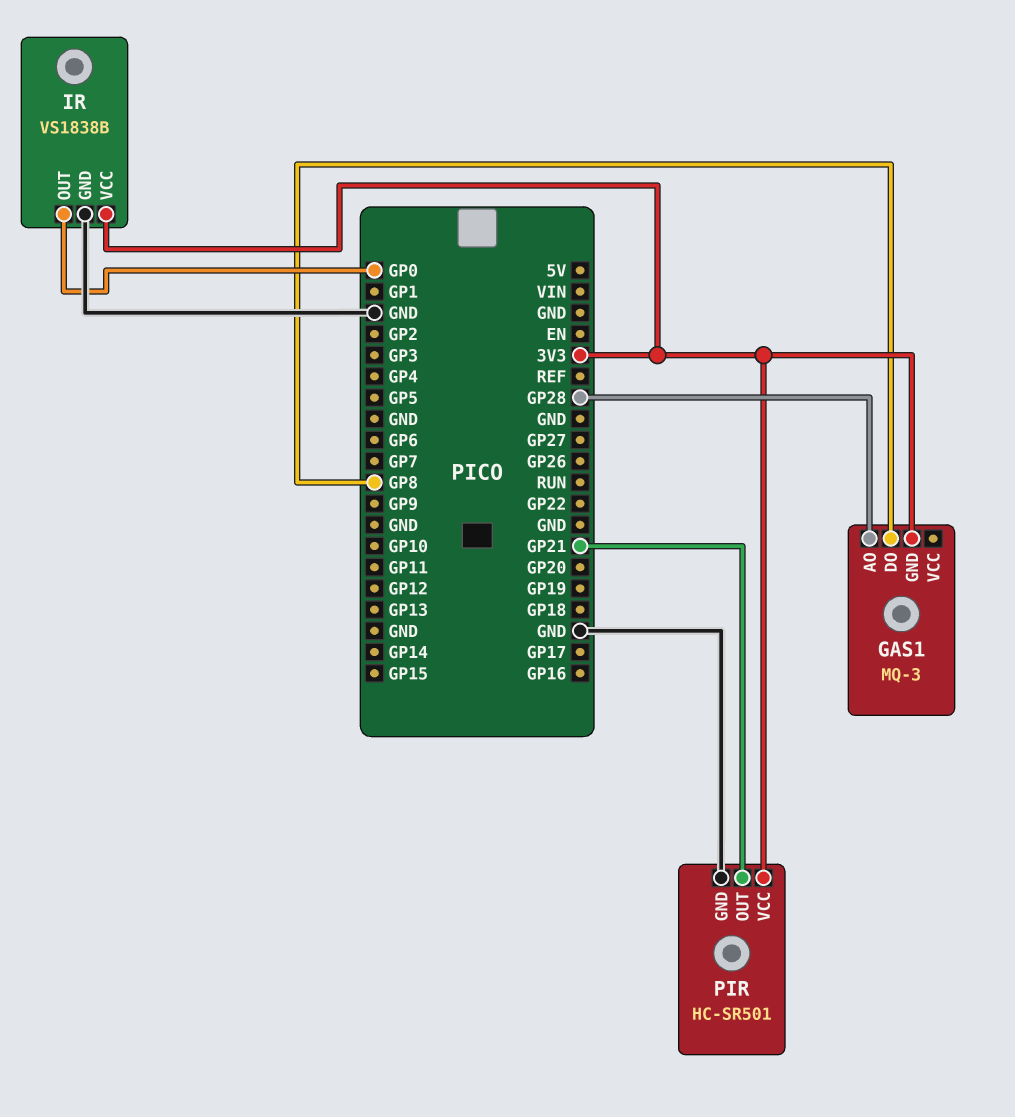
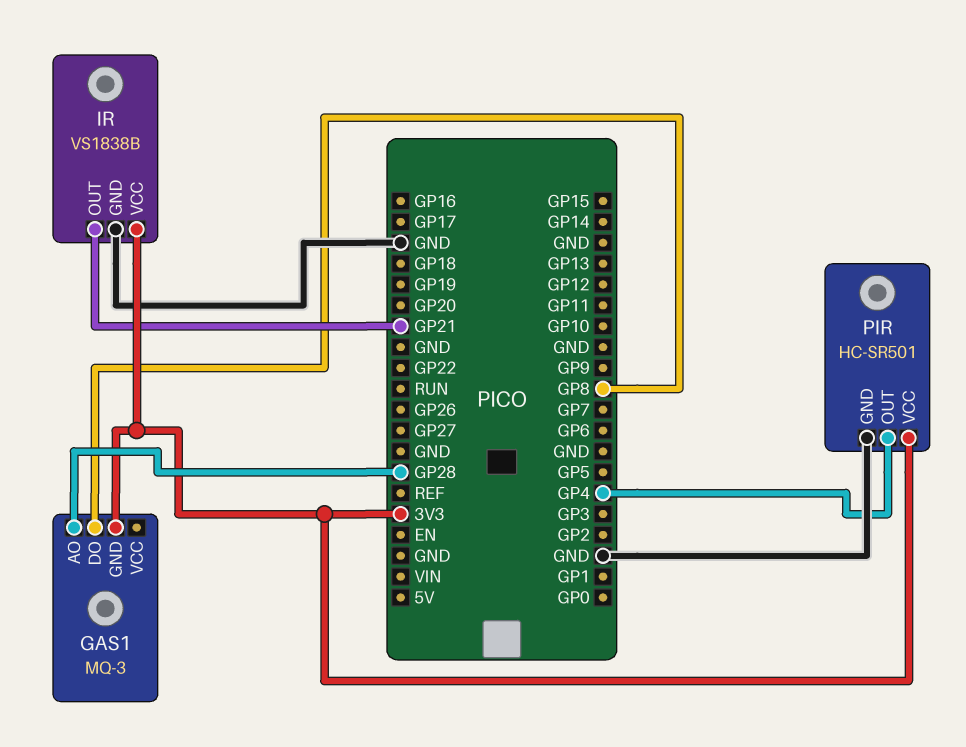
IR pin OUT: GP0 -> GP21
PIR pin OUT: GP21 -> GP4

